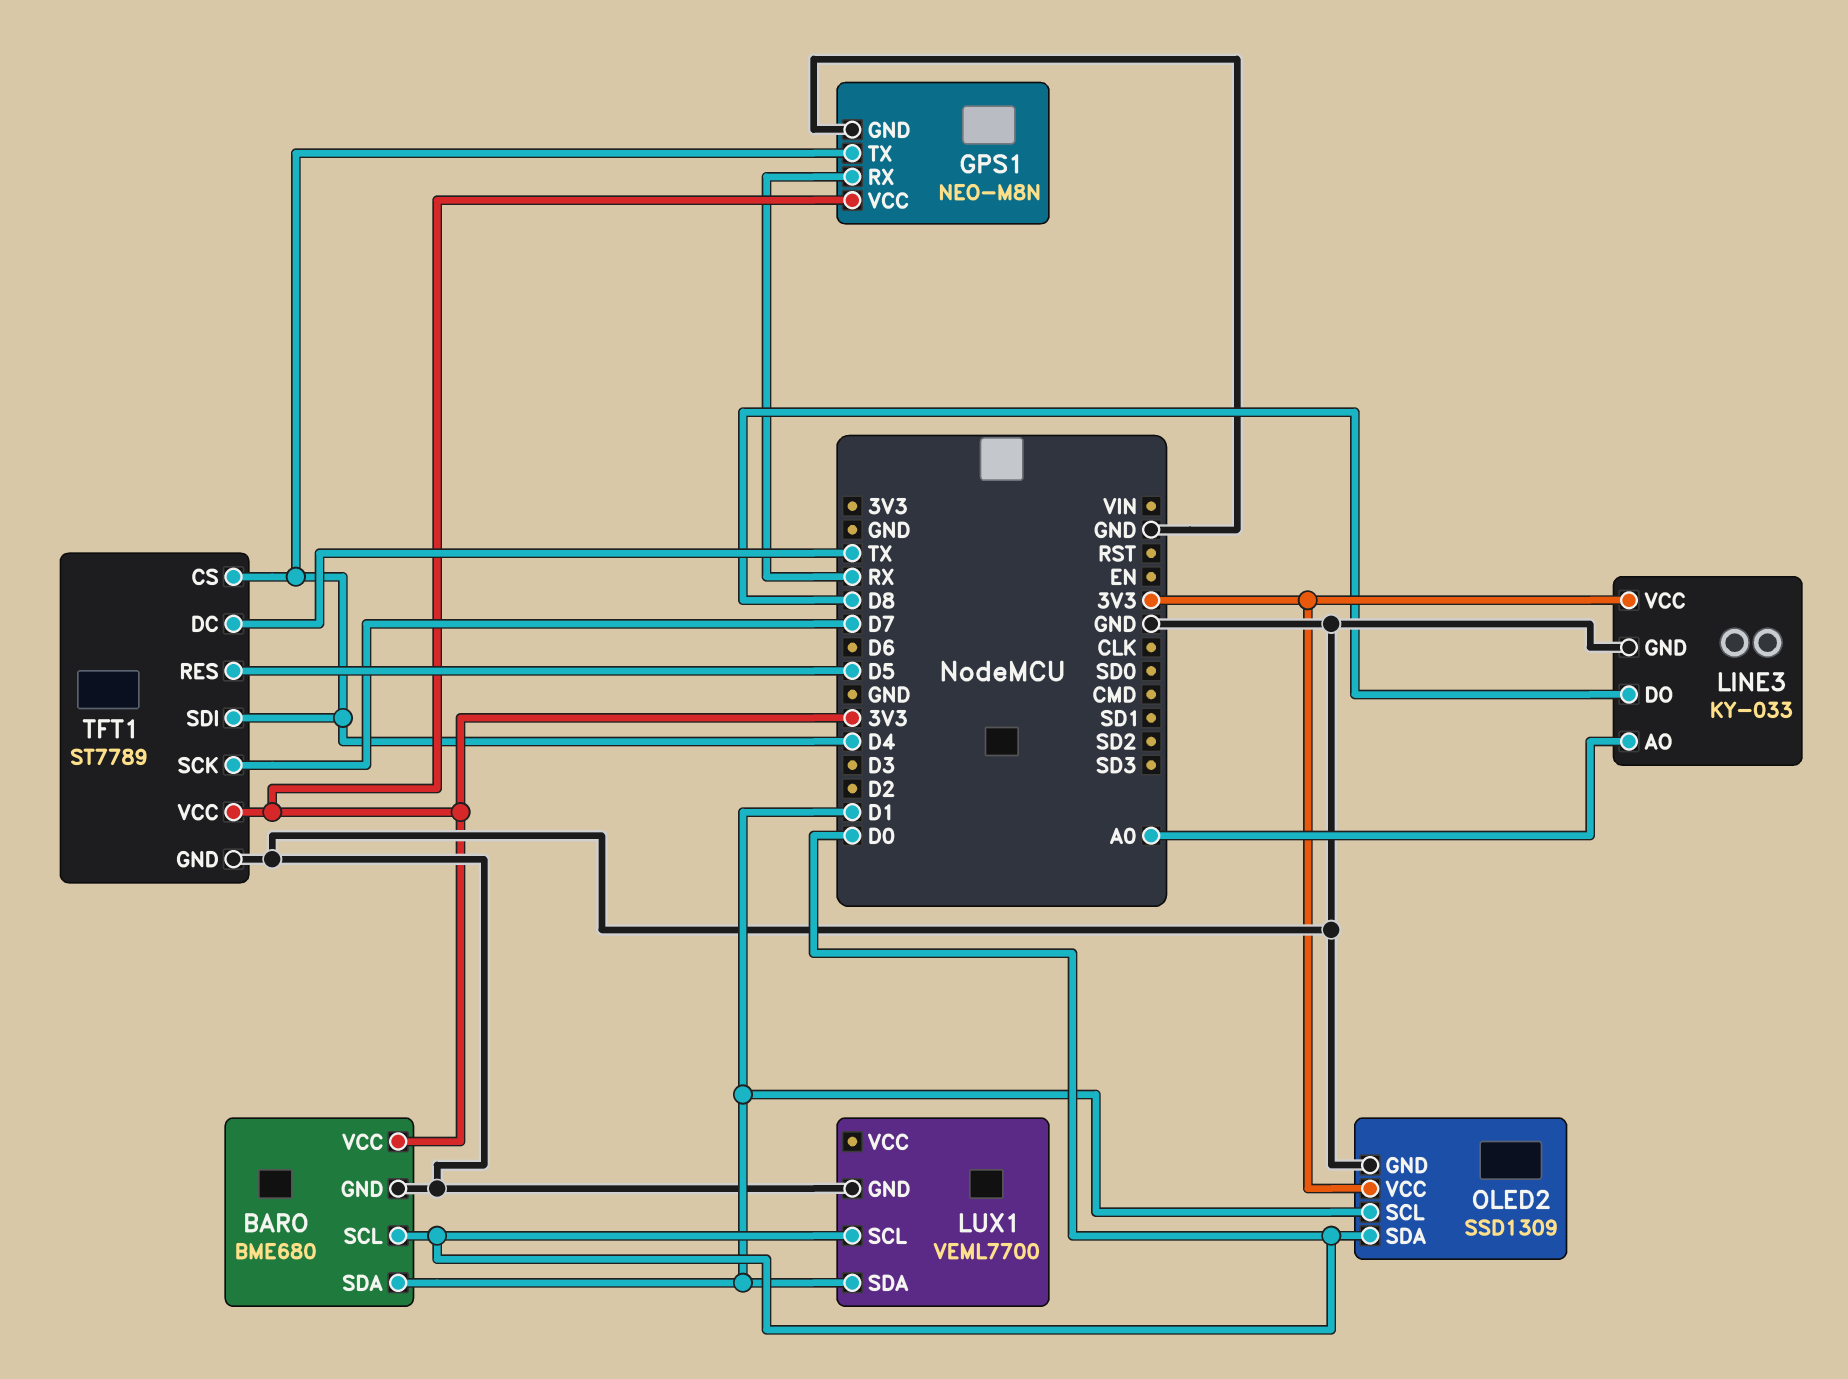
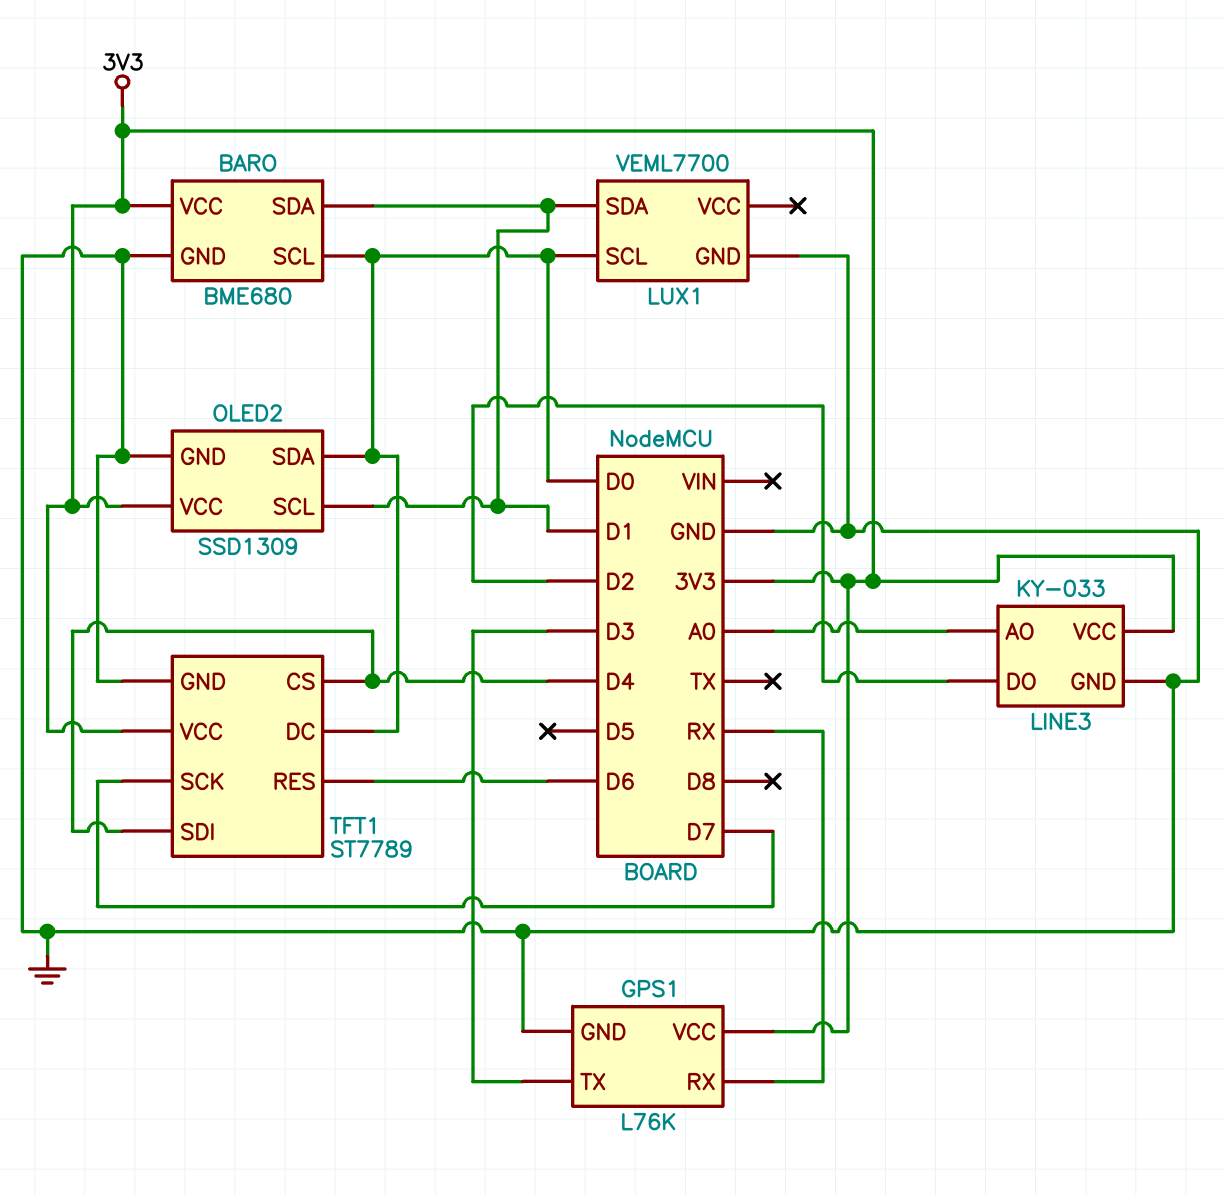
GPS1: NEO-M8N -> L76K
GPS1 pin TX: D4 -> D3
LINE3 pin DO: D8 -> D2
TFT1 pin DC: TX -> D0
TFT1 pin RES: D5 -> D6

